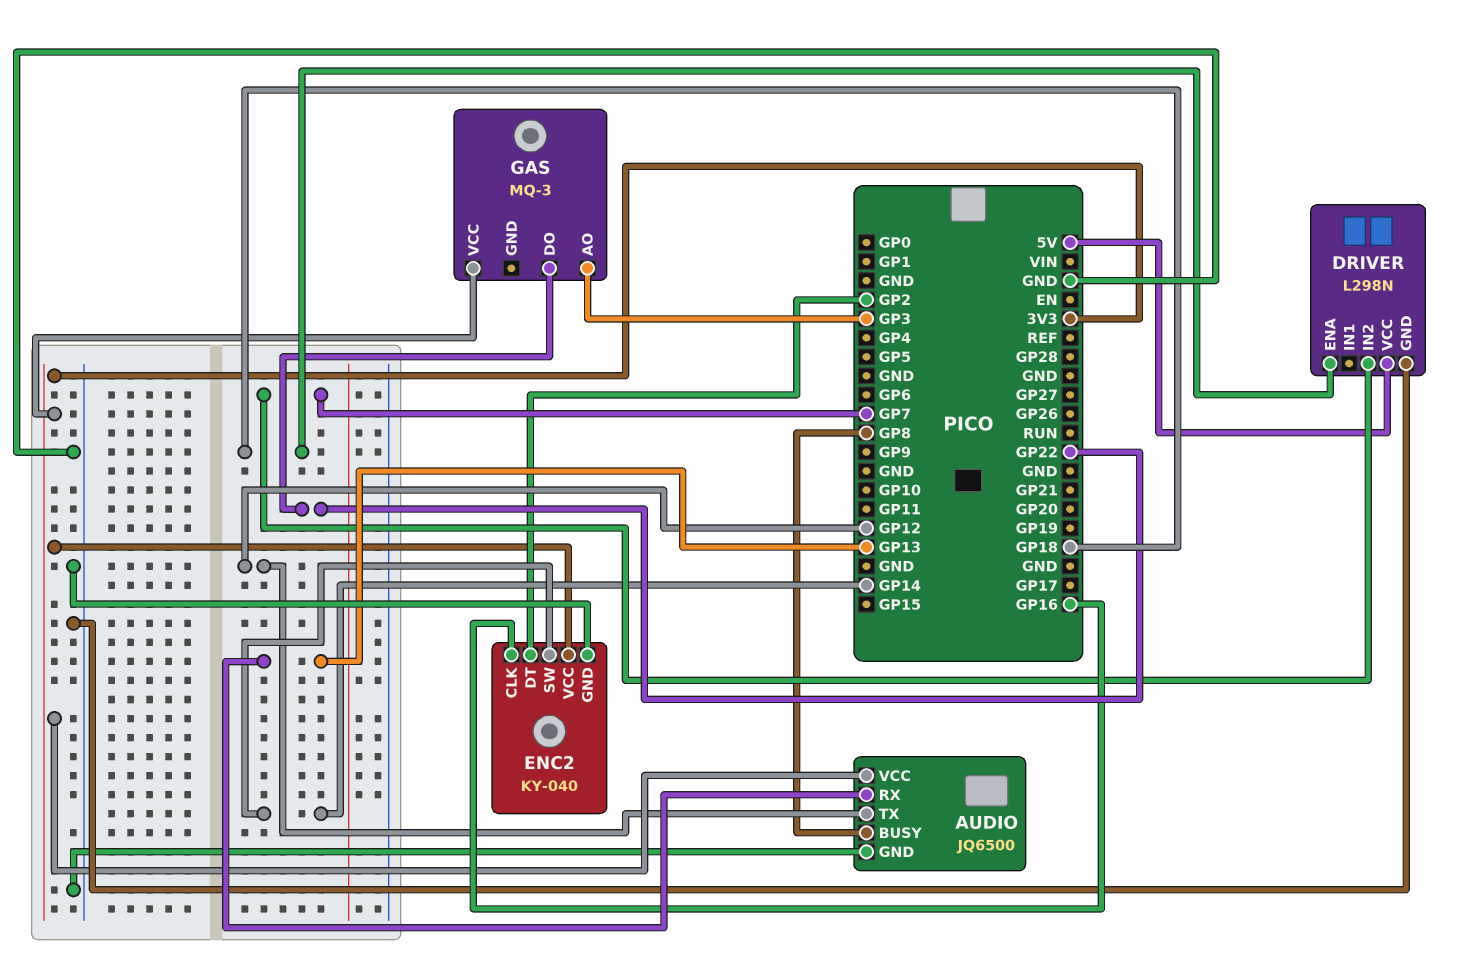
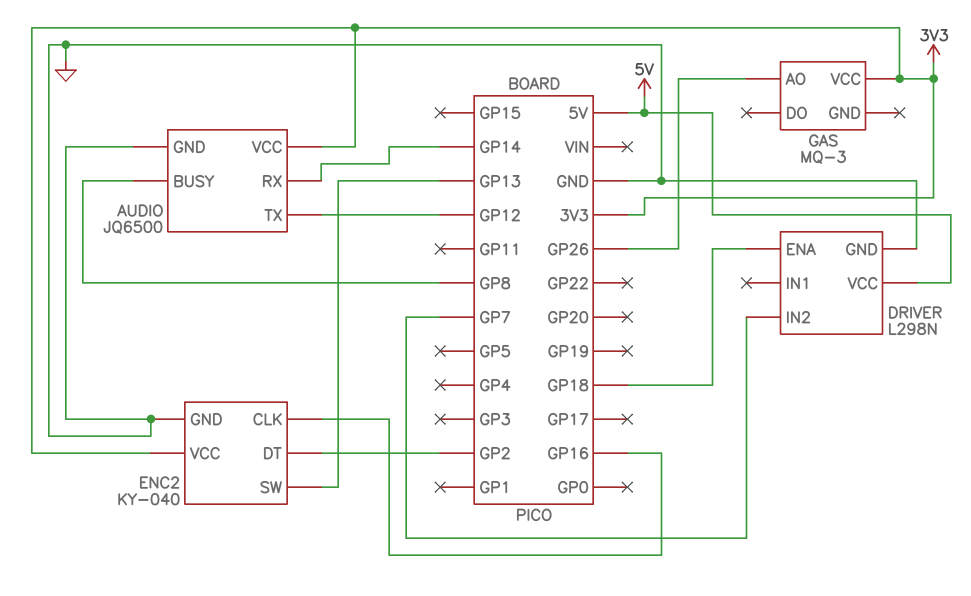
AUDIO pin RX: GP13 -> GP14
ENC2 pin SW: GP14 -> GP13
GAS pin AO: GP3 -> GP26
GAS pin DO: GP22 -> none

